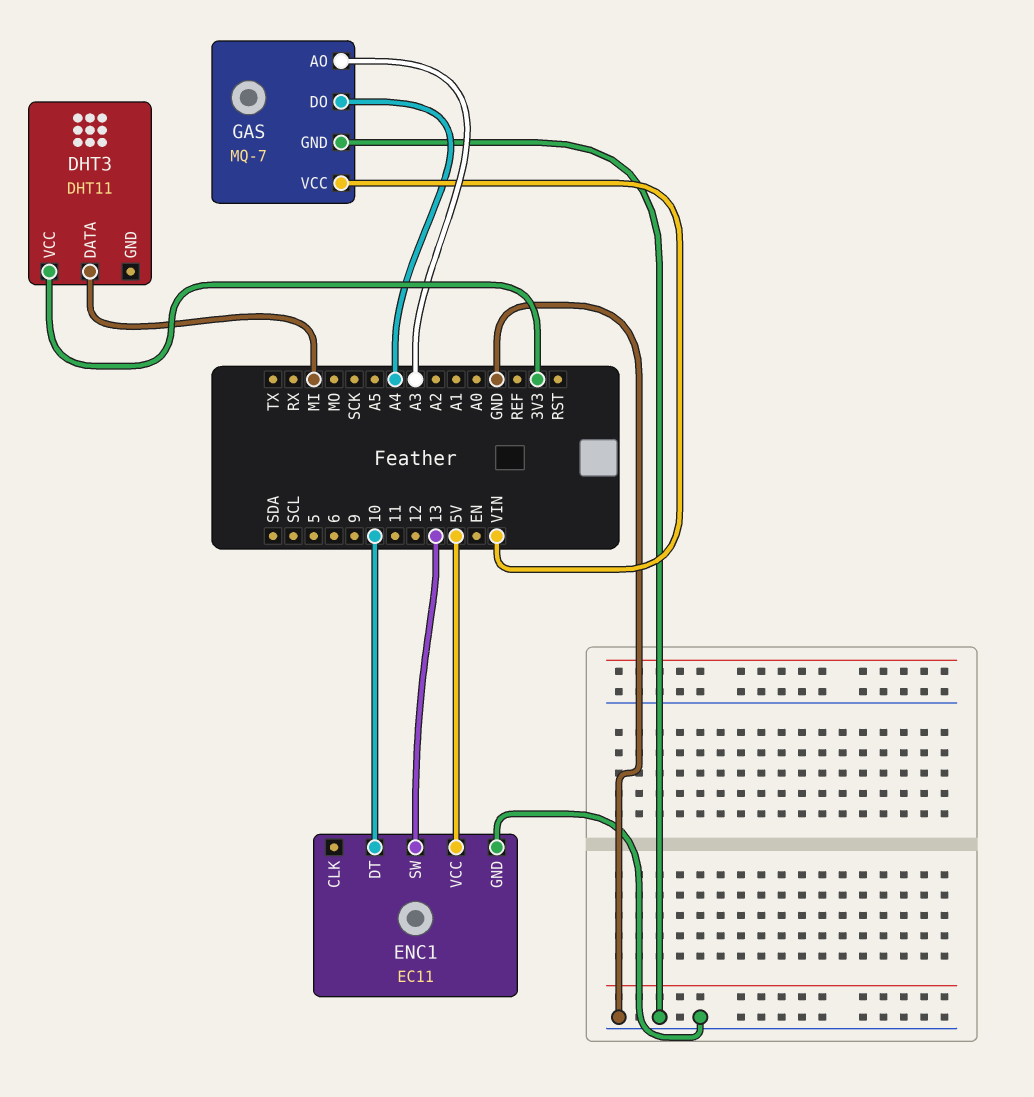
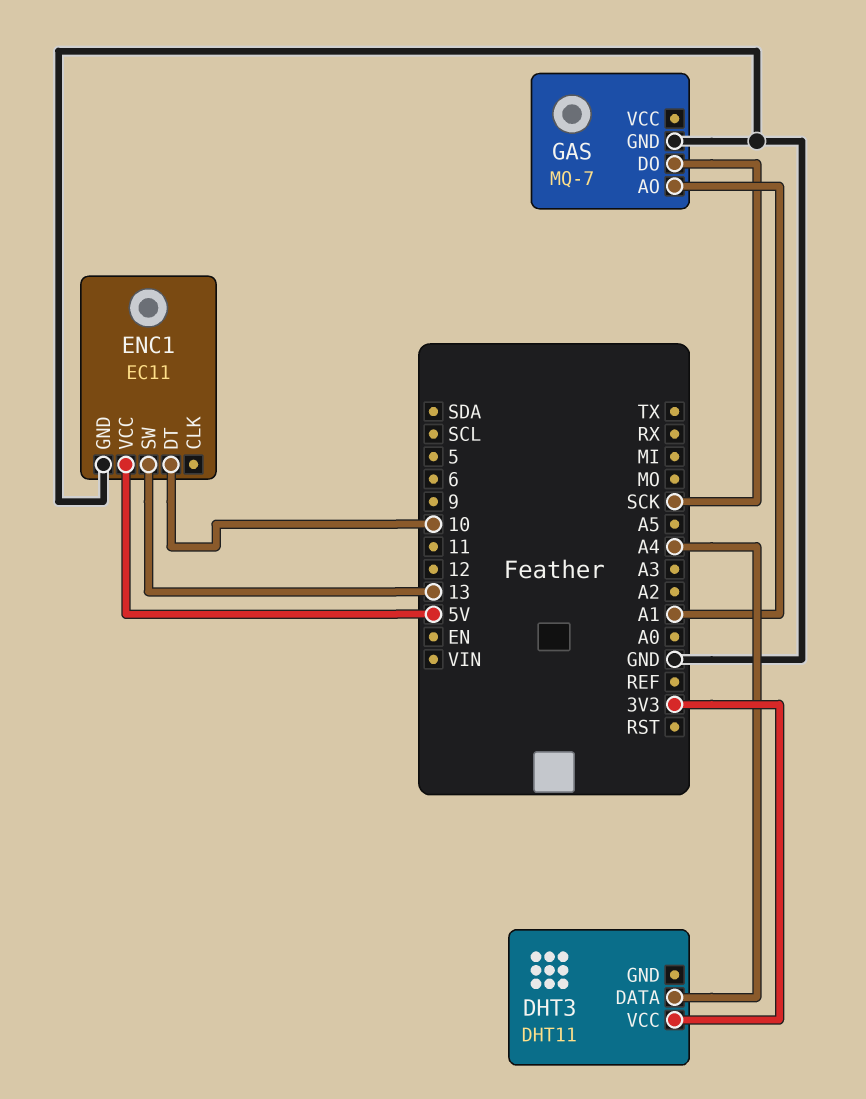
DHT3 pin DATA: MI -> A4
GAS pin AO: A3 -> A1
GAS pin DO: A4 -> SCK
GAS pin VCC: VIN -> none

